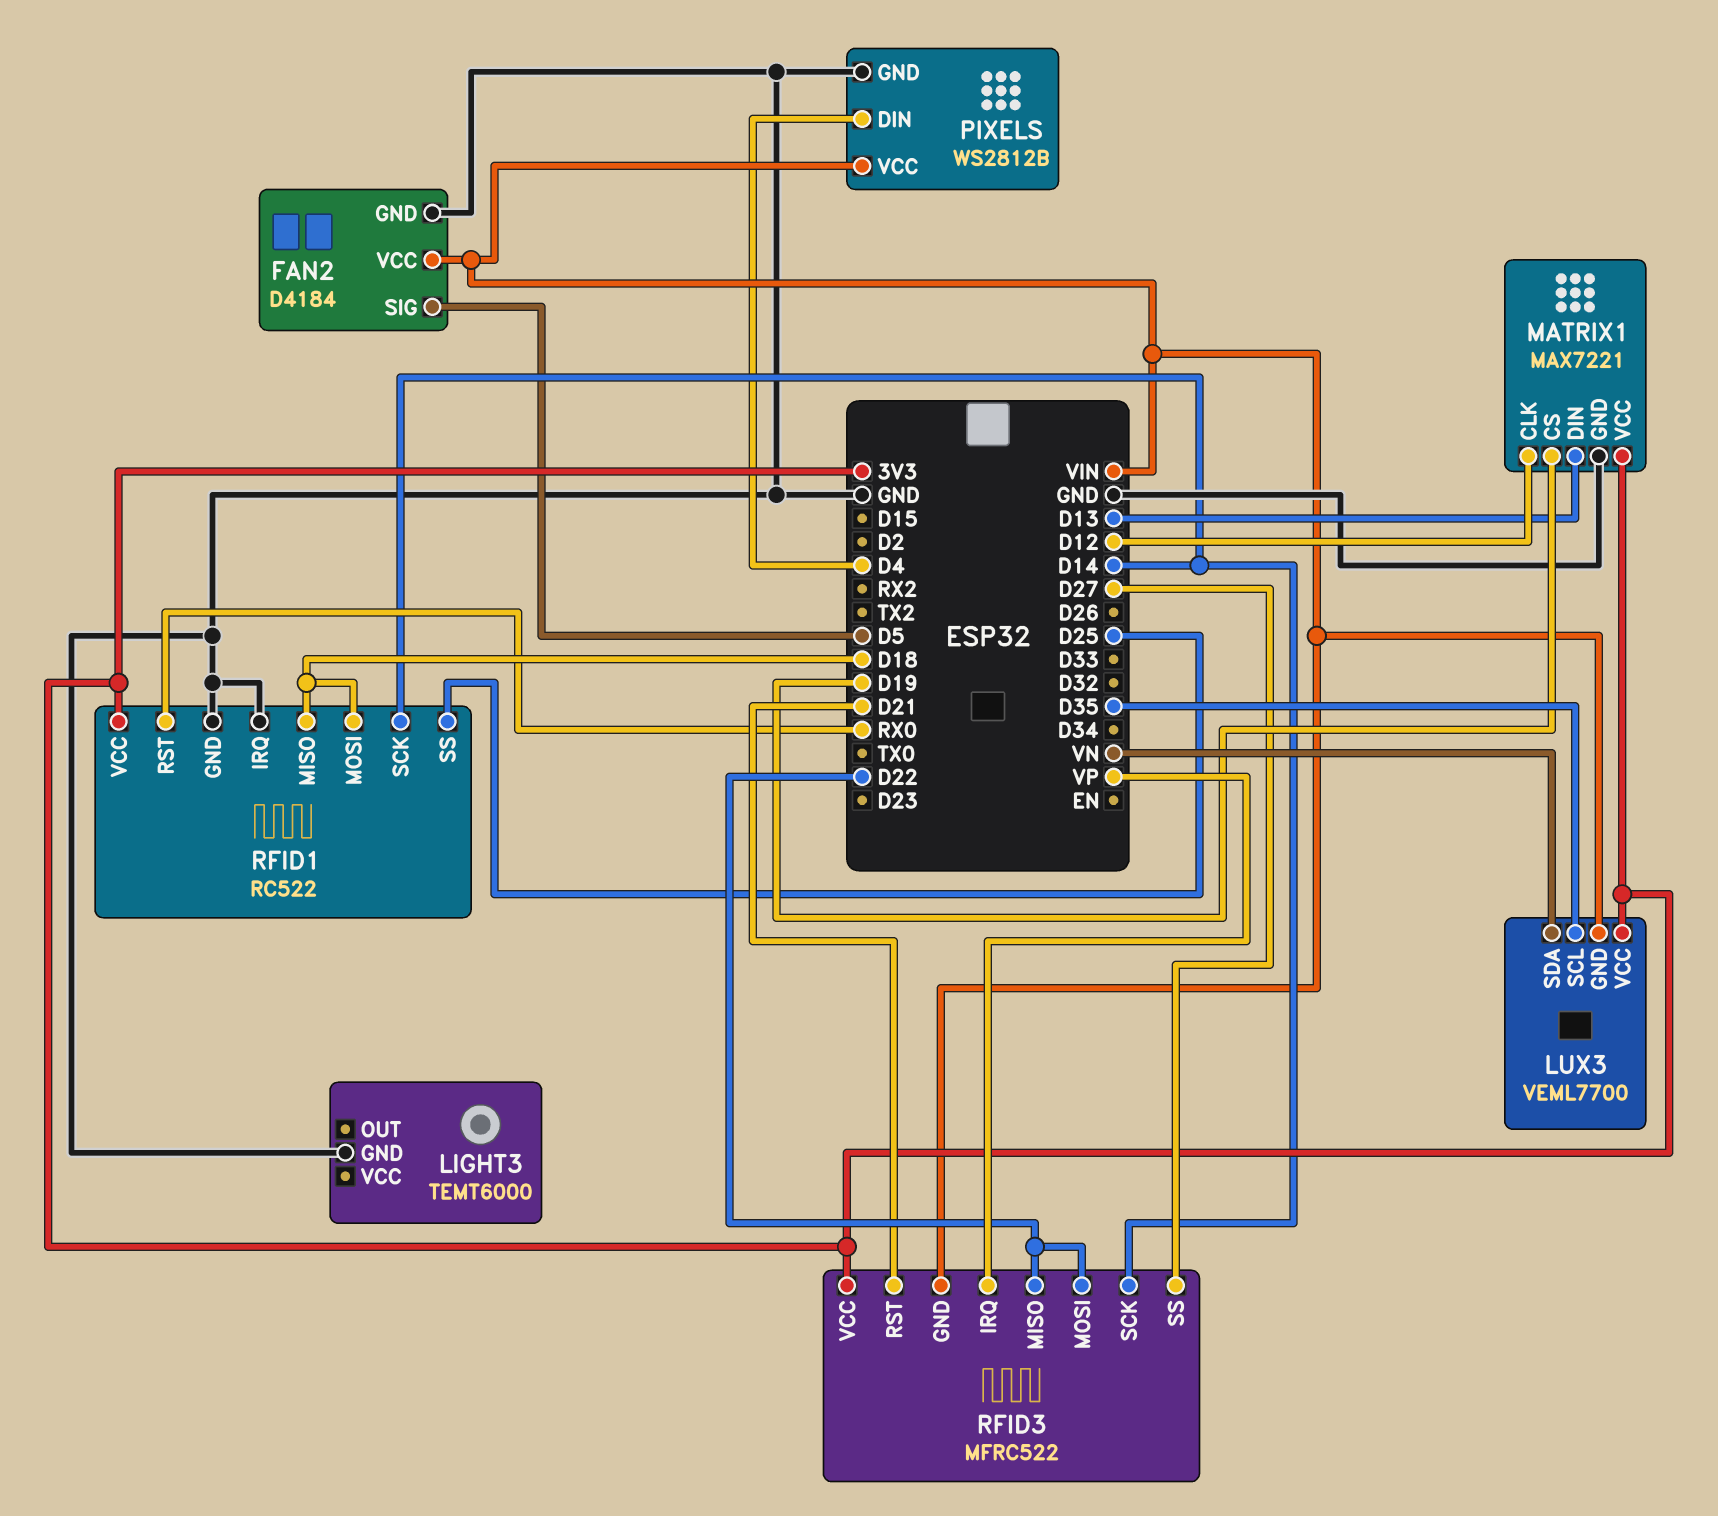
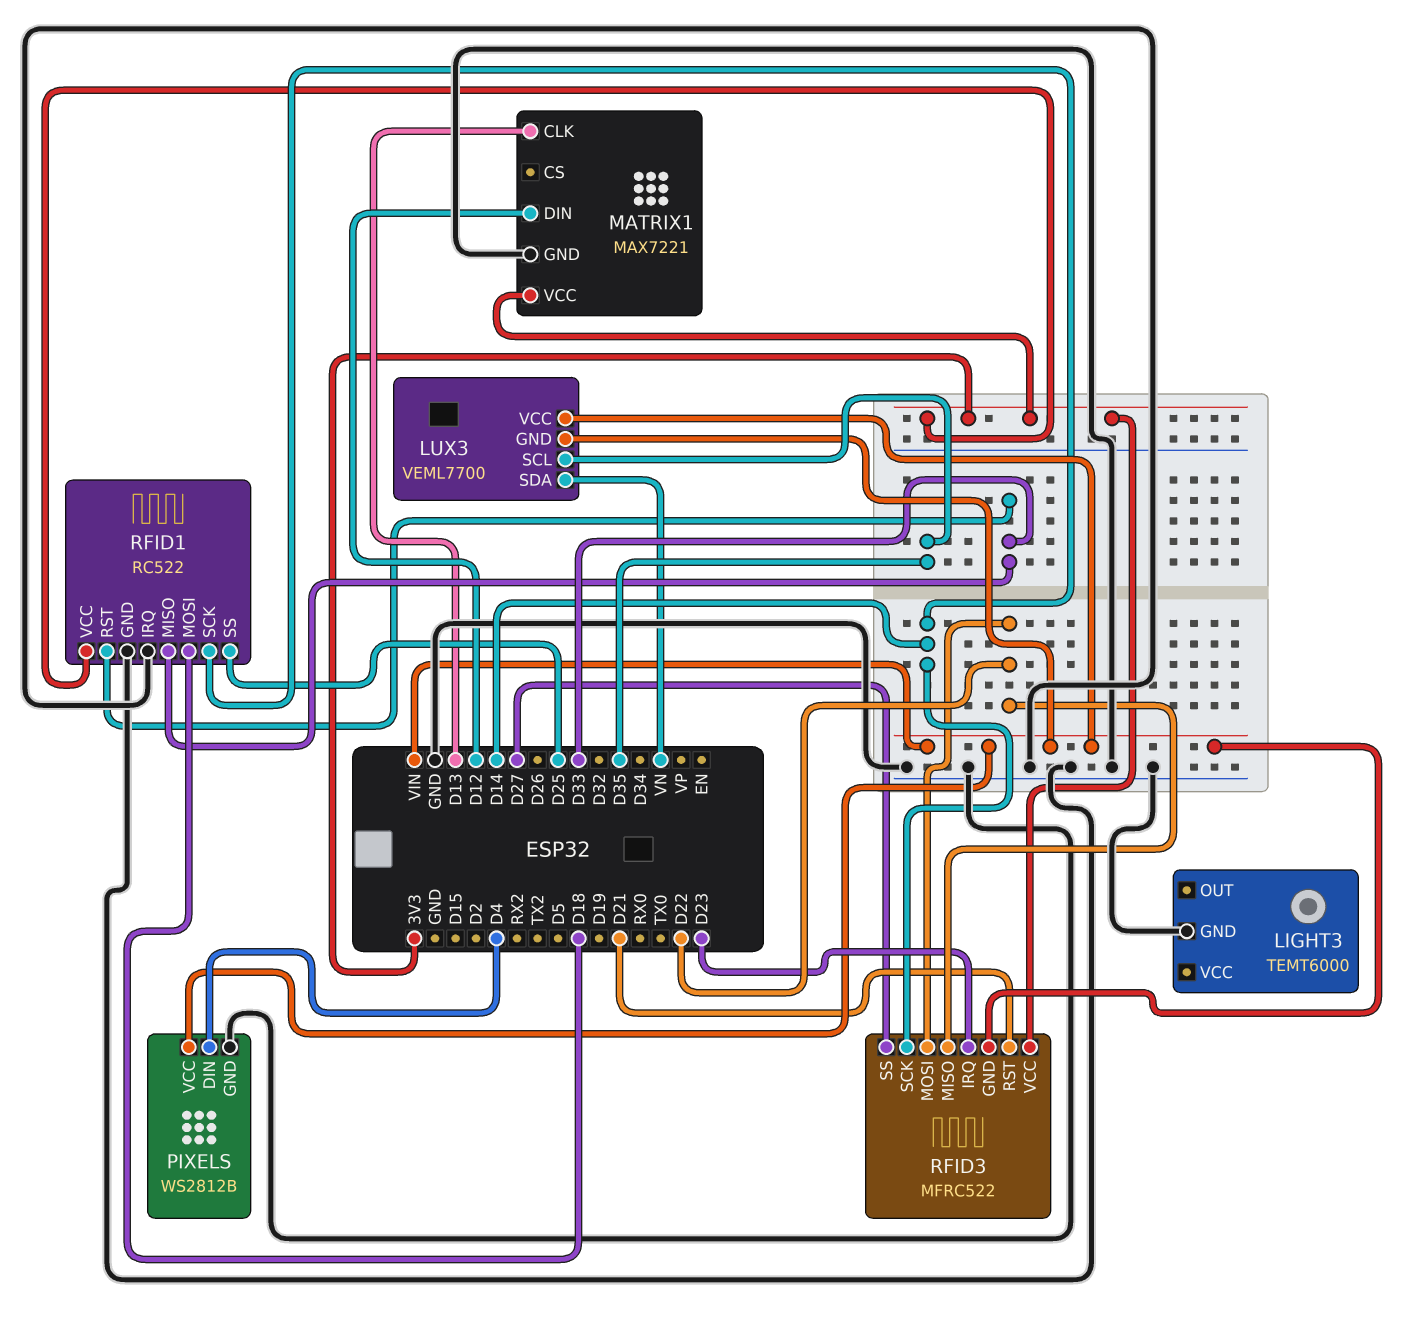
FAN2: D4184 -> none
FAN2 pin GND: GND -> none
FAN2 pin SIG: D5 -> none
FAN2 pin VCC: VIN -> none
LUX3 pin VCC: 3V3 -> VIN
MATRIX1 pin CLK: D12 -> D13
MATRIX1 pin CS: D19 -> none
MATRIX1 pin DIN: D13 -> D12
RFID1 pin MISO: D18 -> D33
RFID1 pin RST: RX0 -> D33
RFID3 pin IRQ: VP -> D23

